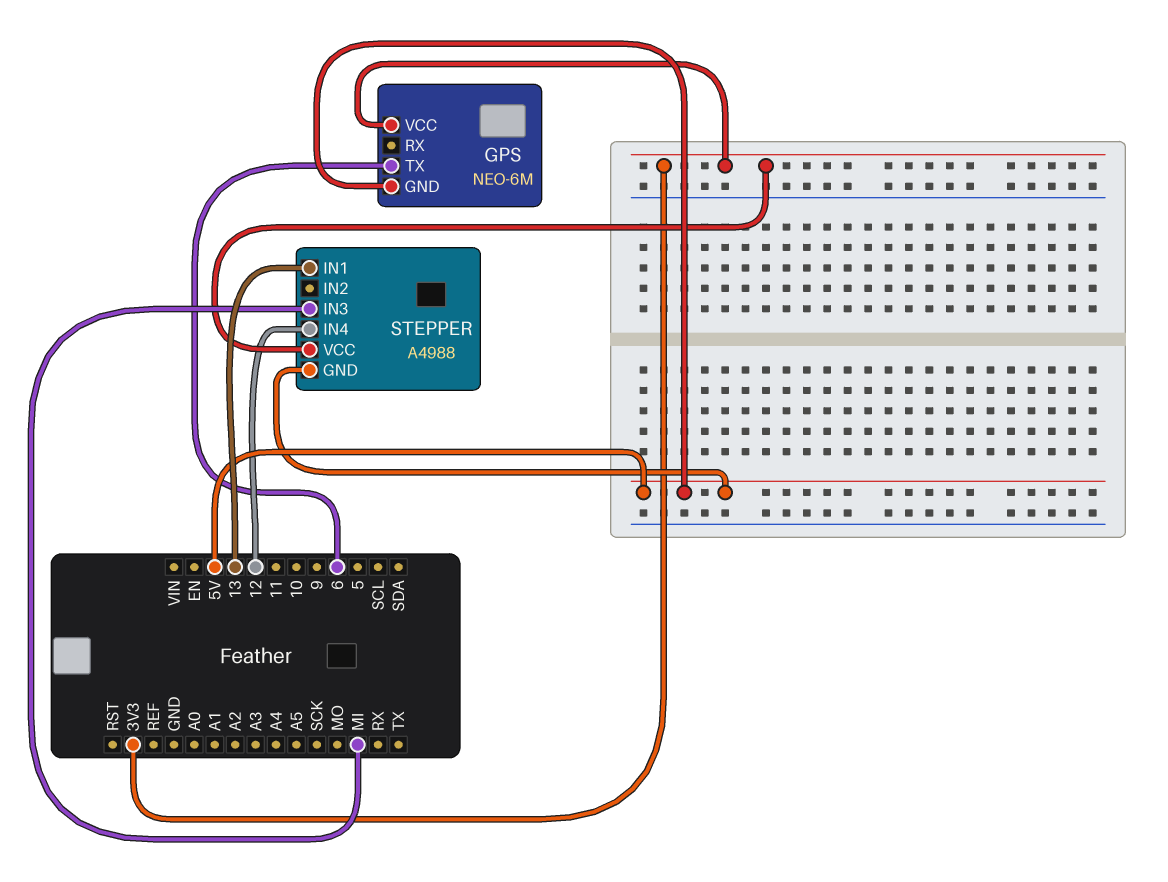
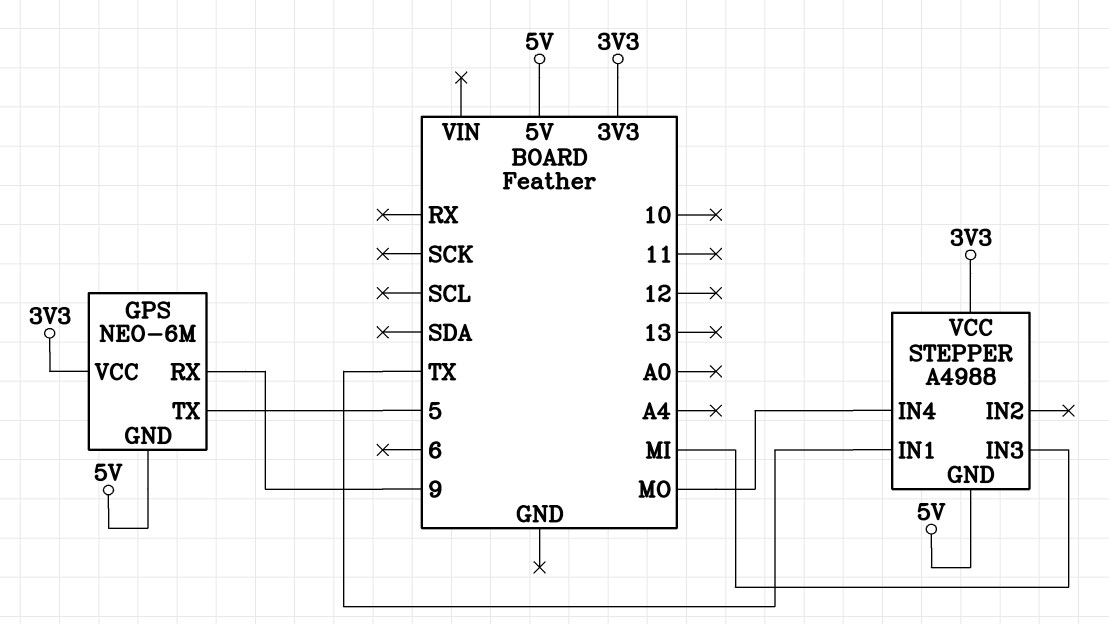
GPS pin RX: none -> 9
GPS pin TX: 6 -> 5
STEPPER pin IN1: 13 -> TX
STEPPER pin IN4: 12 -> MO

